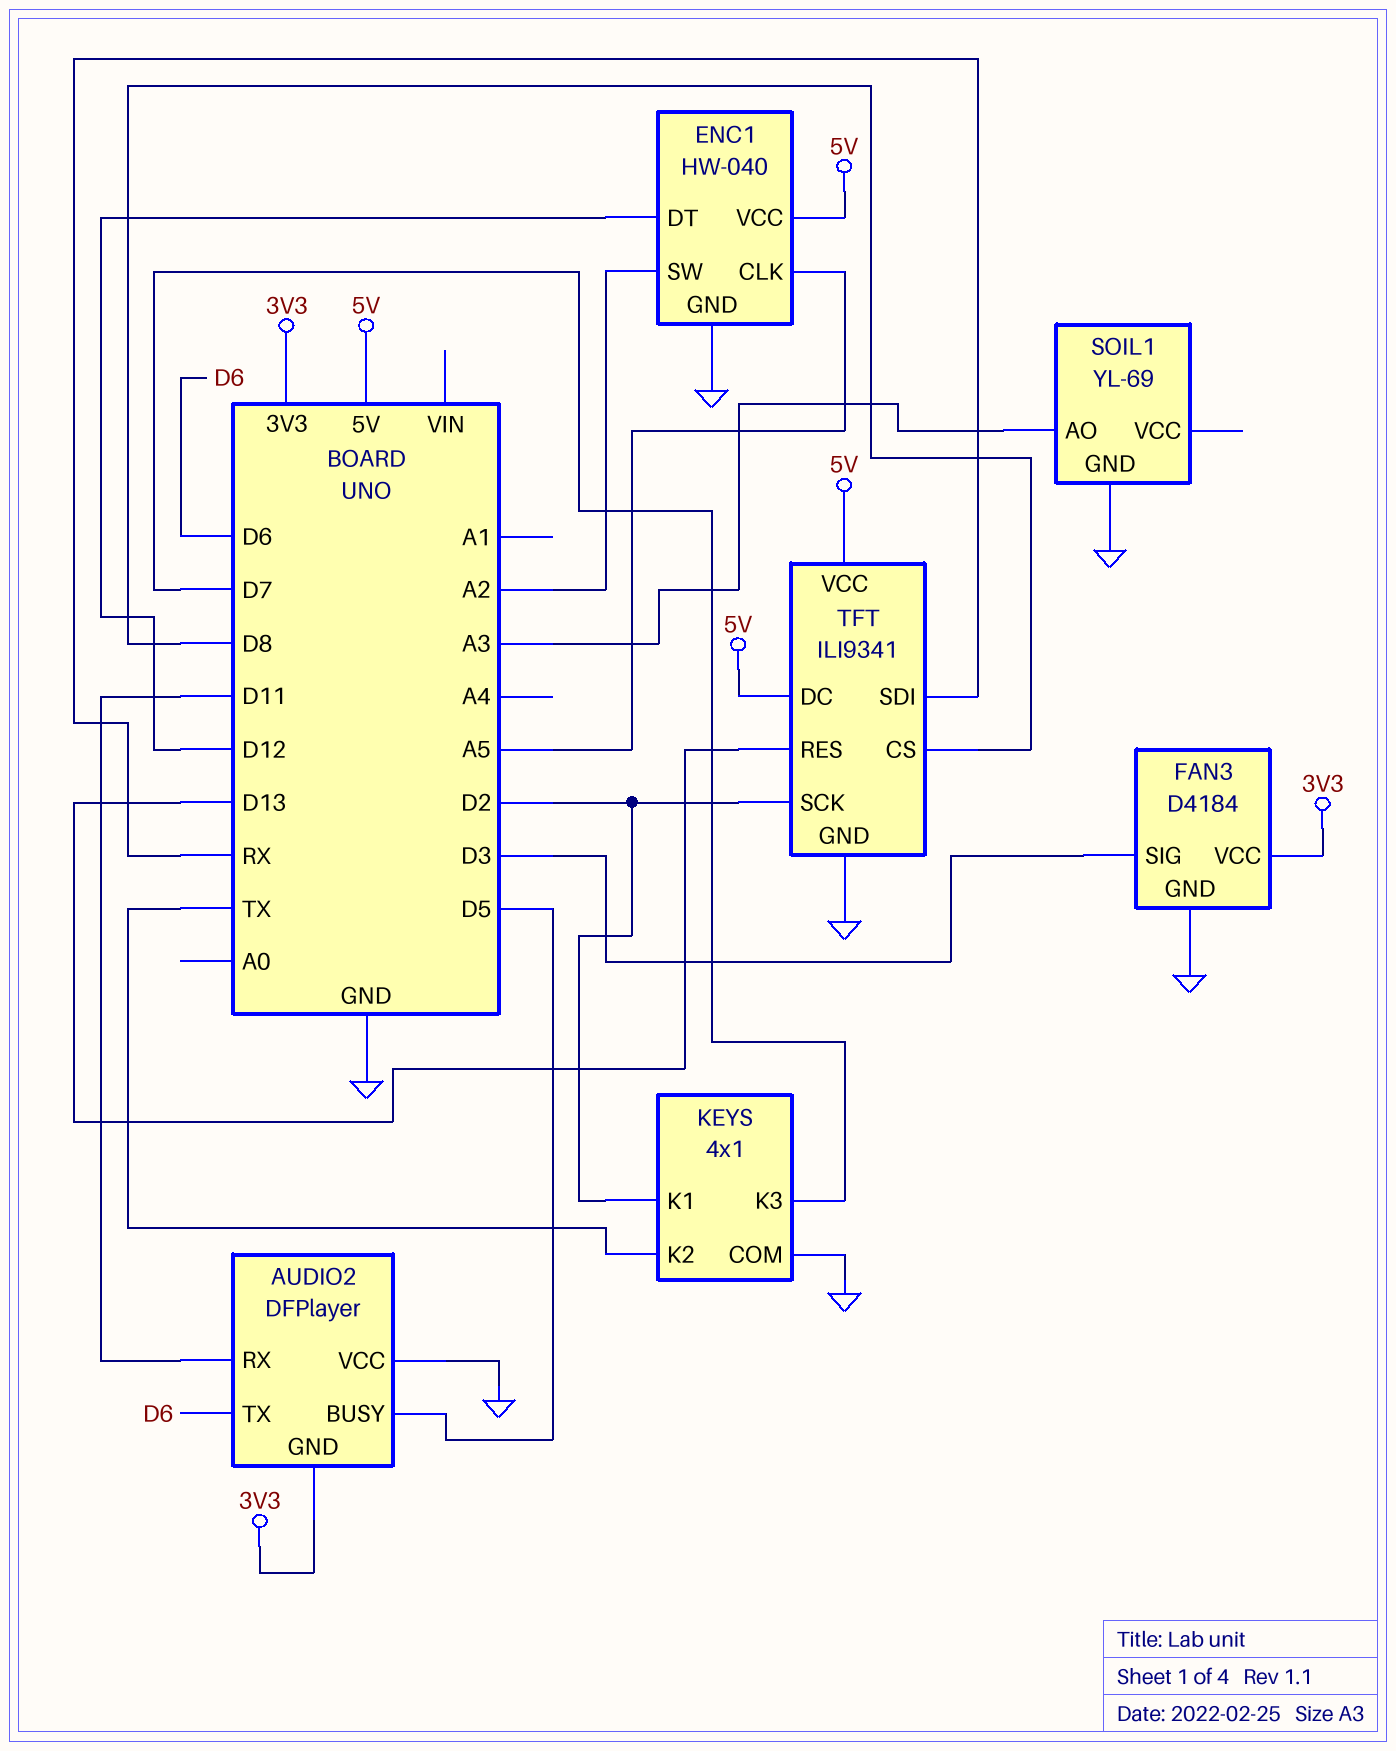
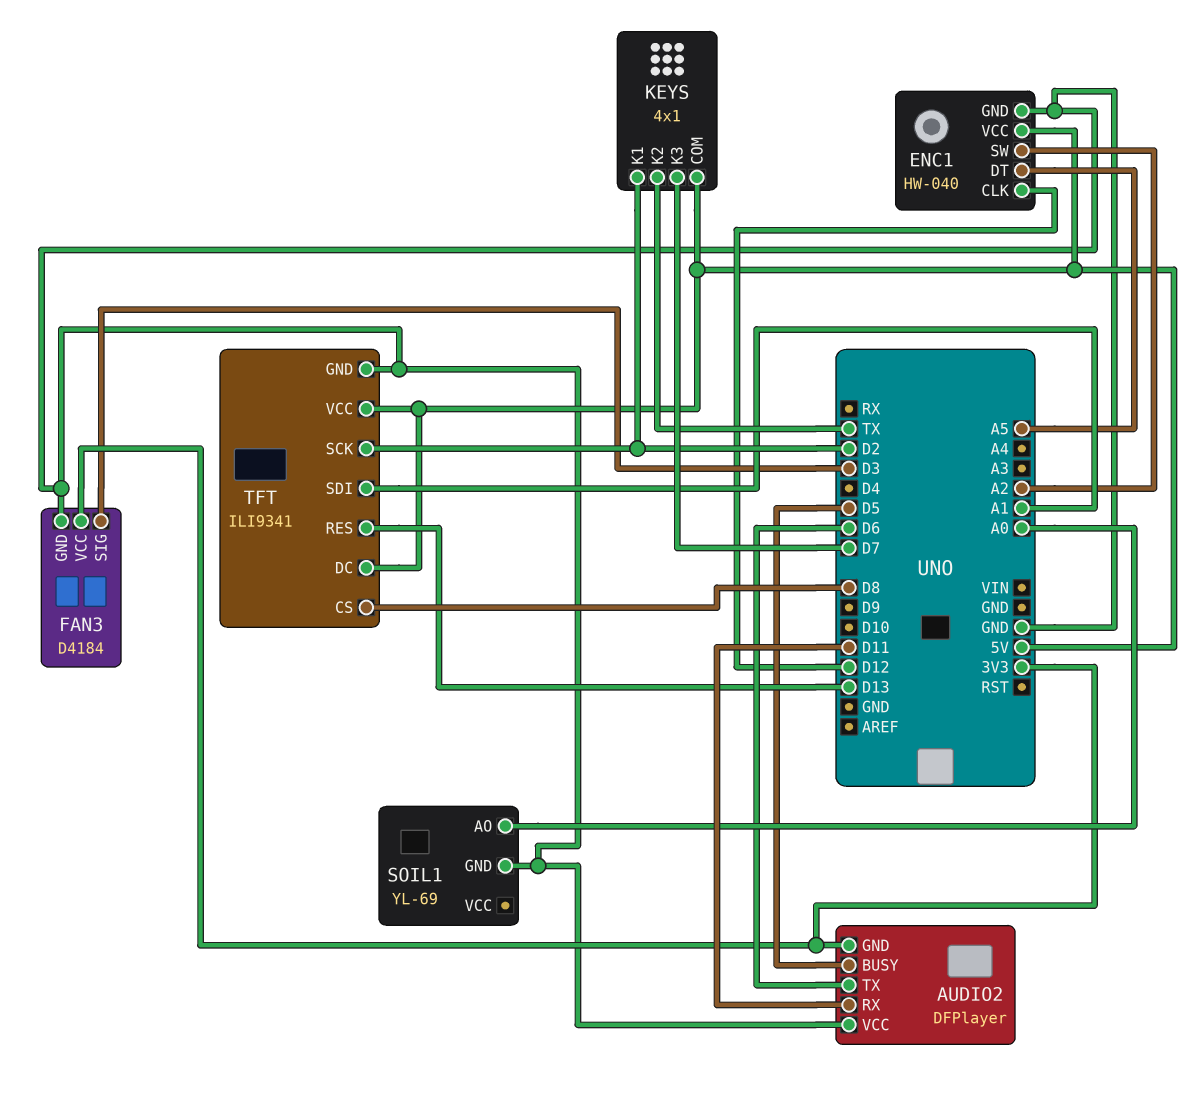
ENC1 pin CLK: A5 -> D12
ENC1 pin DT: D12 -> A5
KEYS pin COM: GND -> 5V
SOIL1 pin AO: A3 -> A0
TFT pin SDI: RX -> A1

